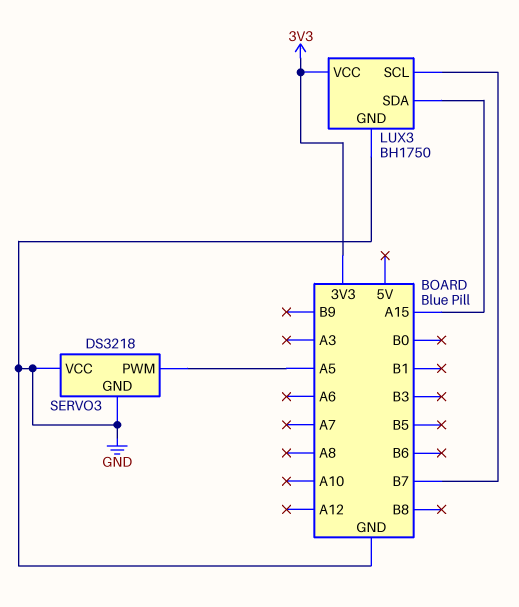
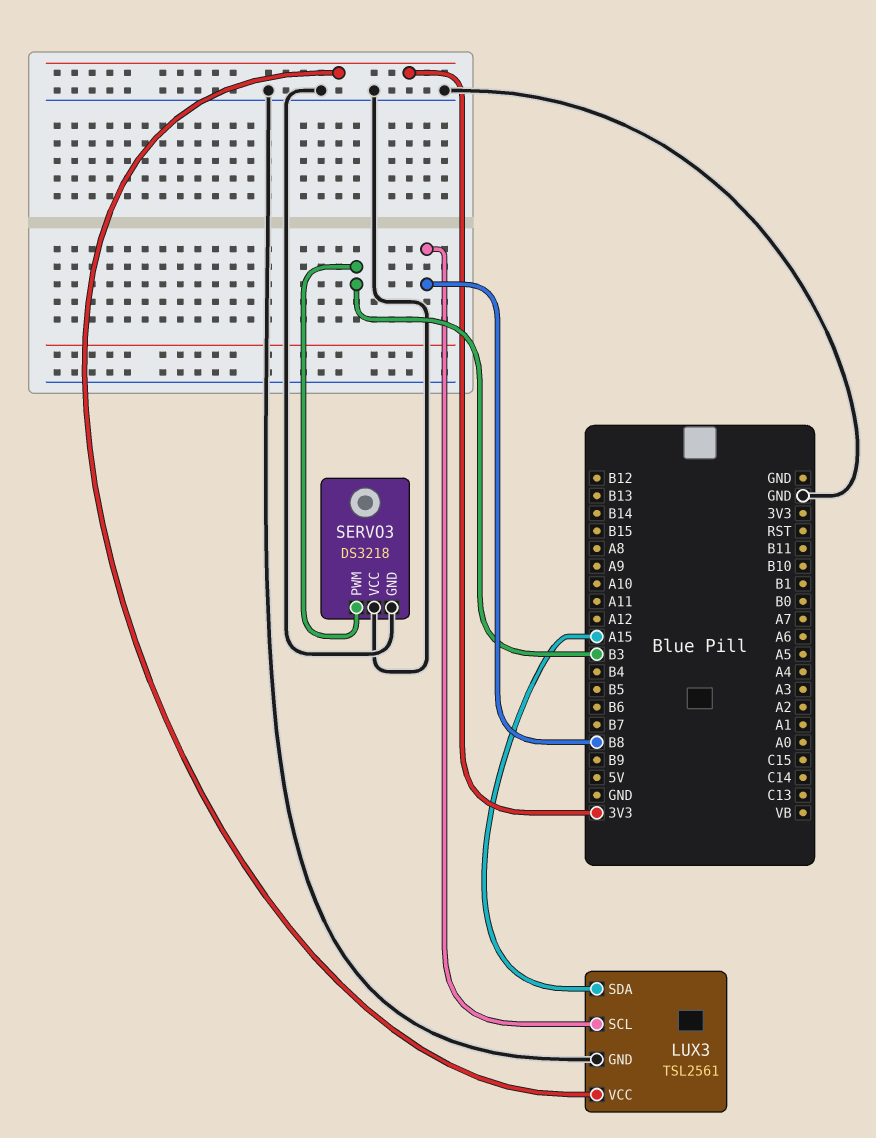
LUX3: BH1750 -> TSL2561
LUX3 pin SCL: B7 -> B8
SERVO3 pin PWM: A5 -> B3

